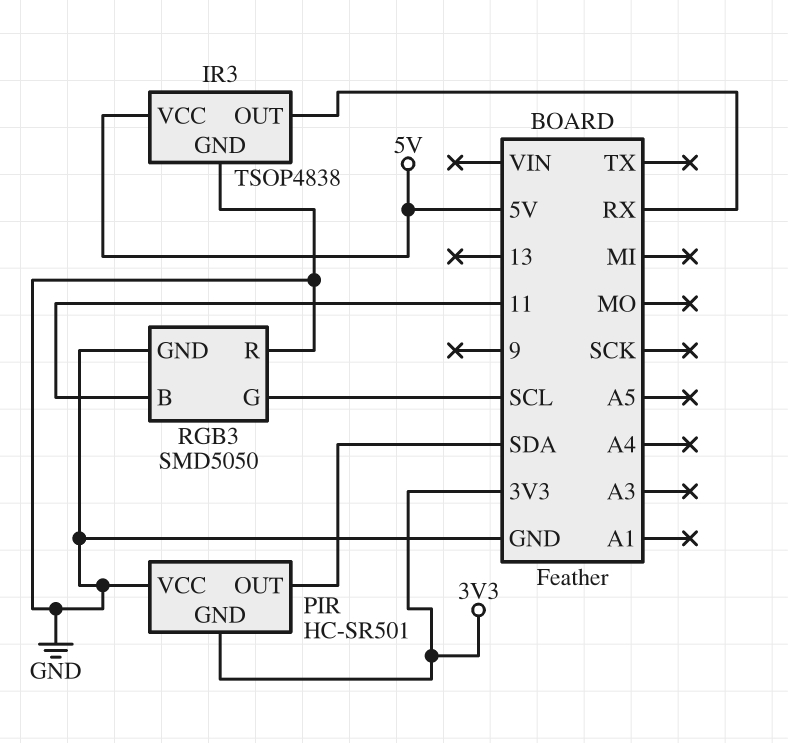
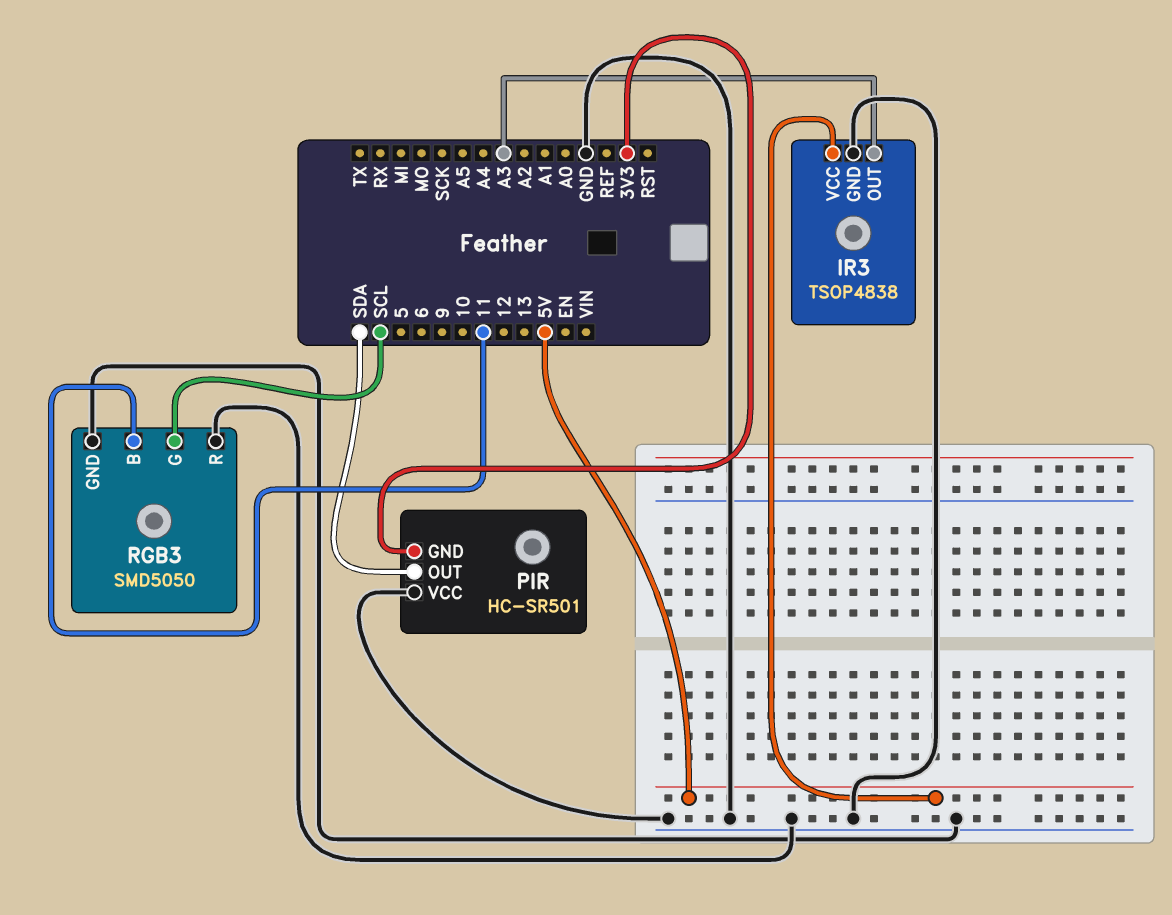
IR3 pin OUT: RX -> A3

